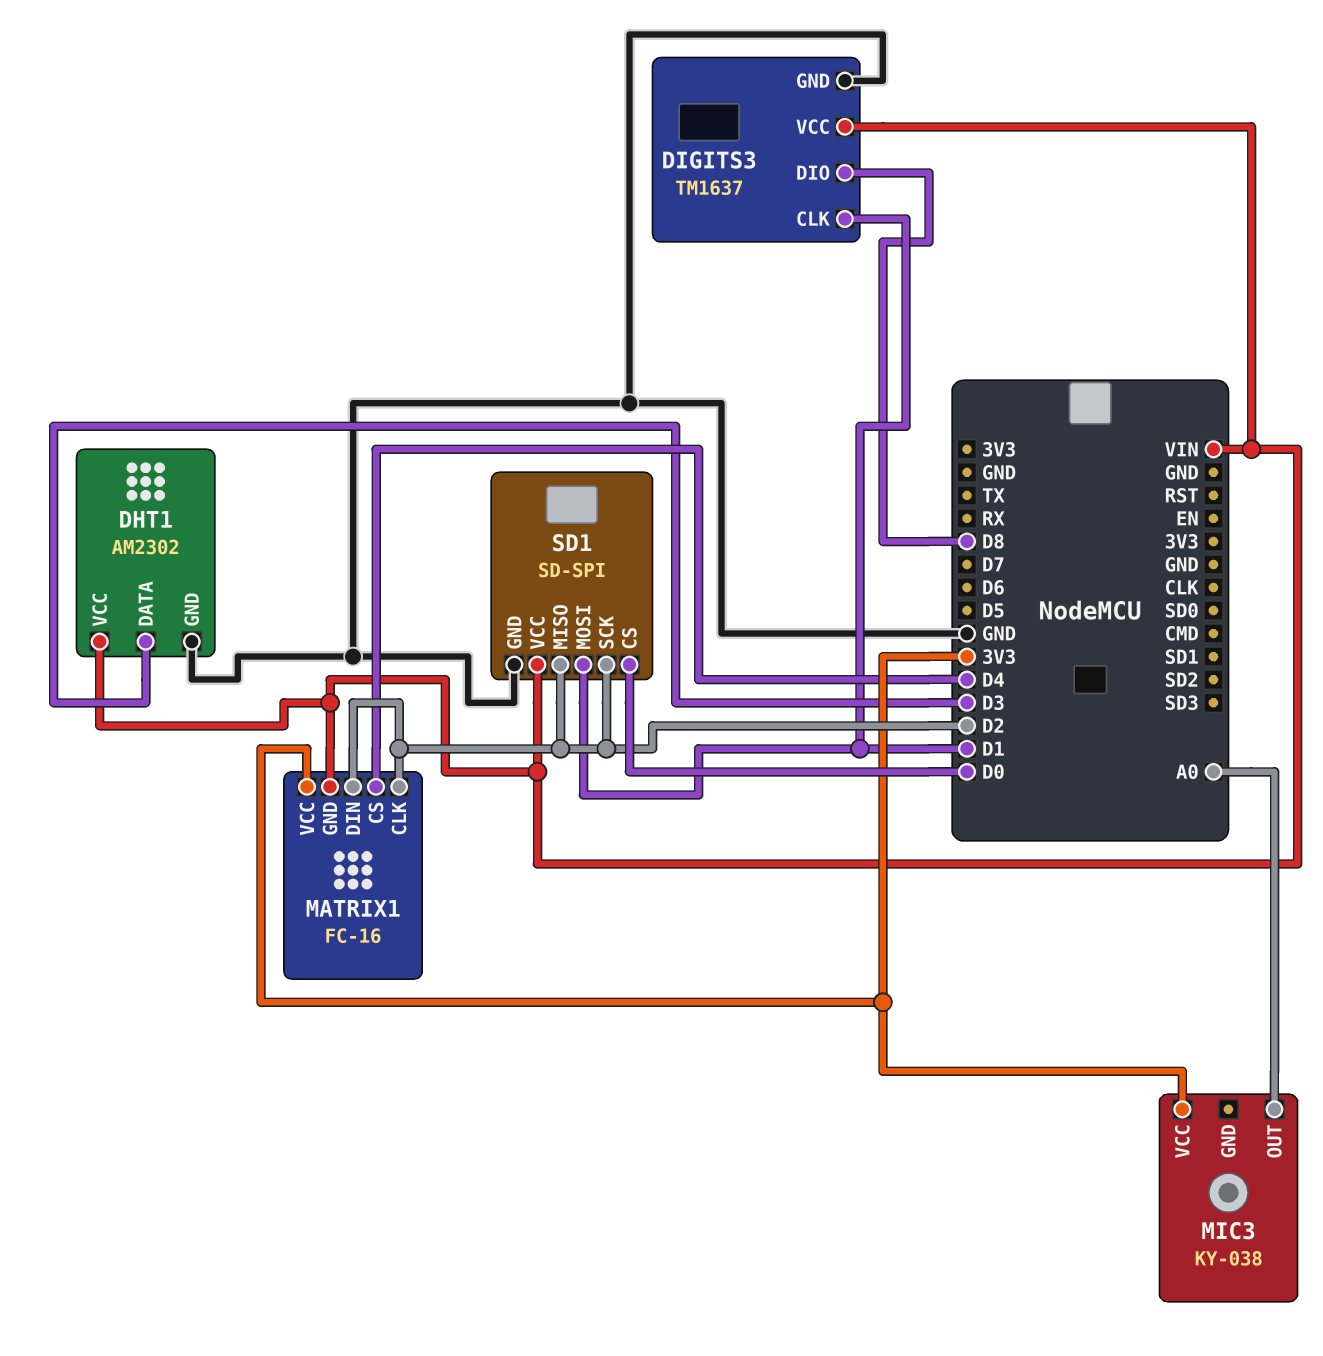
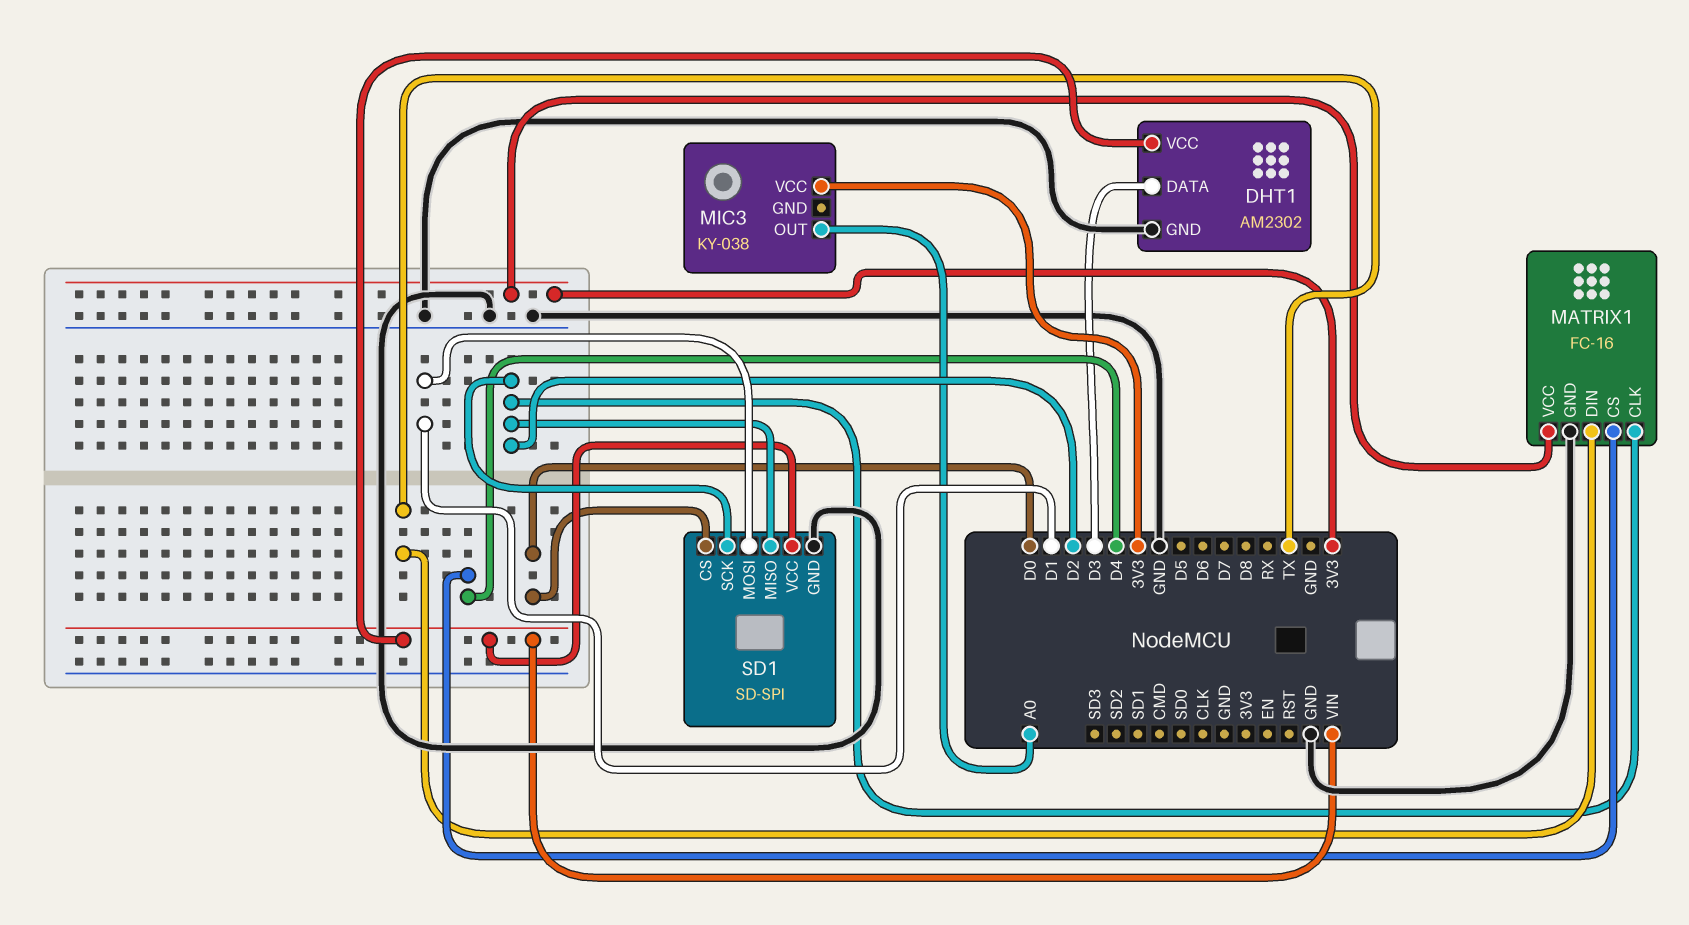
DIGITS3: TM1637 -> none
DIGITS3 pin CLK: D1 -> none
DIGITS3 pin DIO: D8 -> none
DIGITS3 pin GND: GND -> none
DIGITS3 pin VCC: VIN -> none
MATRIX1 pin DIN: D2 -> TX
MATRIX1 pin GND: VIN -> GND

